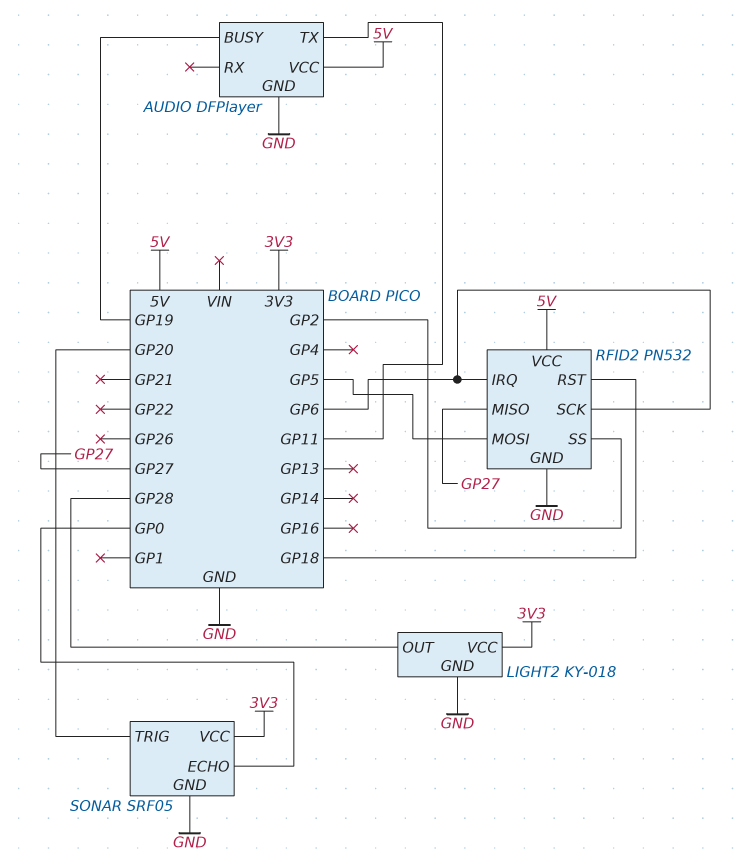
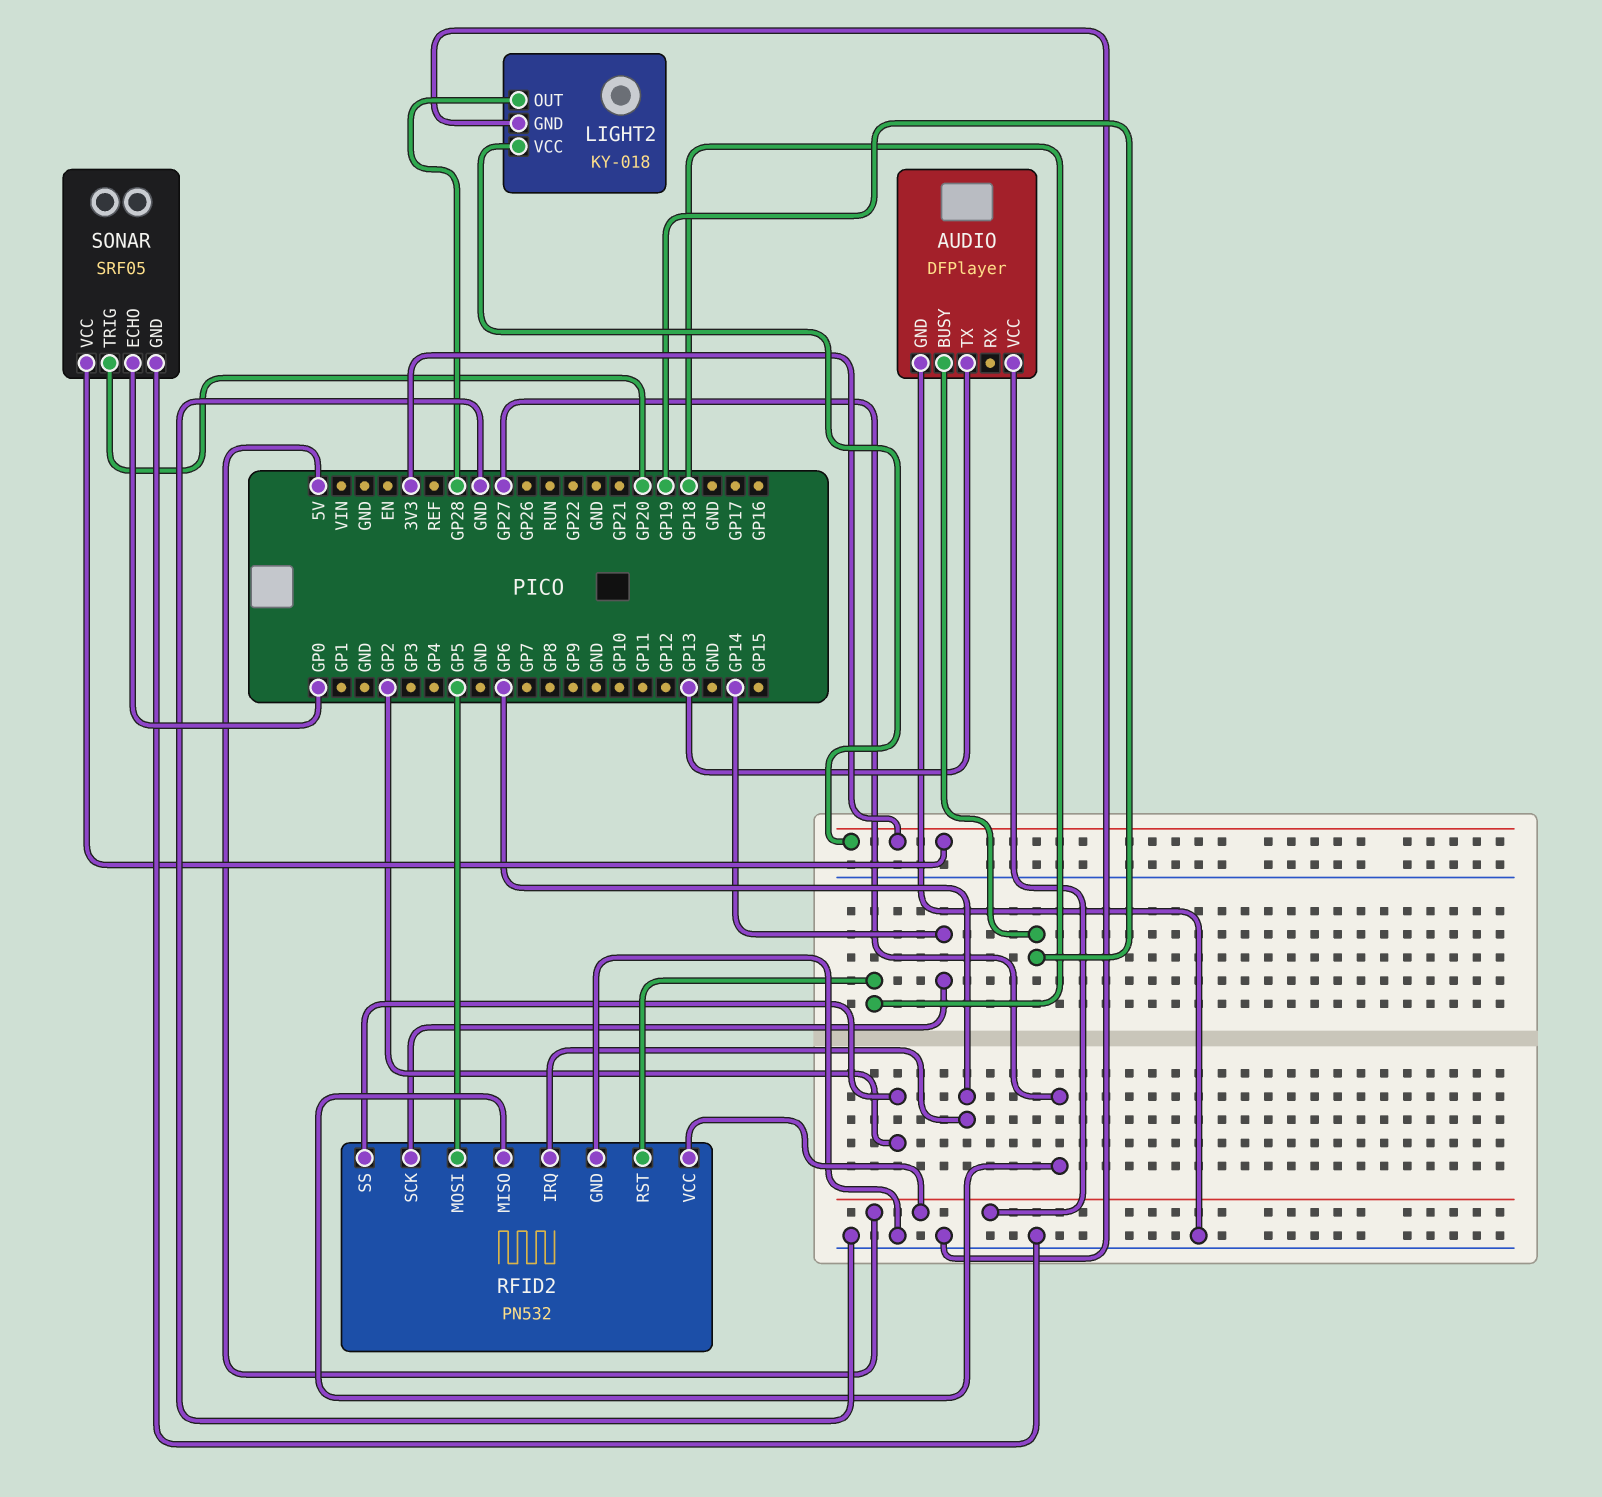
AUDIO pin TX: GP11 -> GP13
RFID2 pin SCK: GP6 -> GP14

